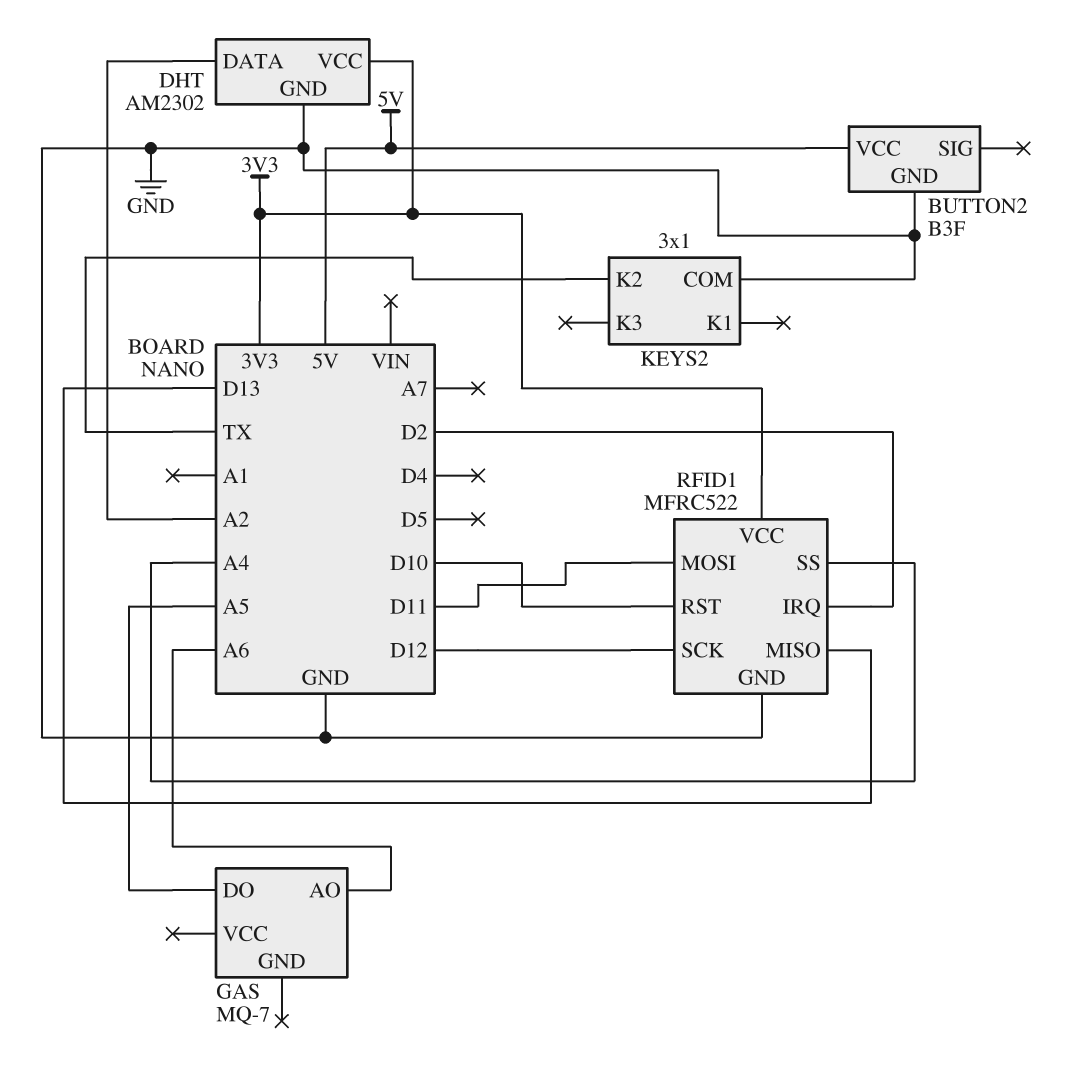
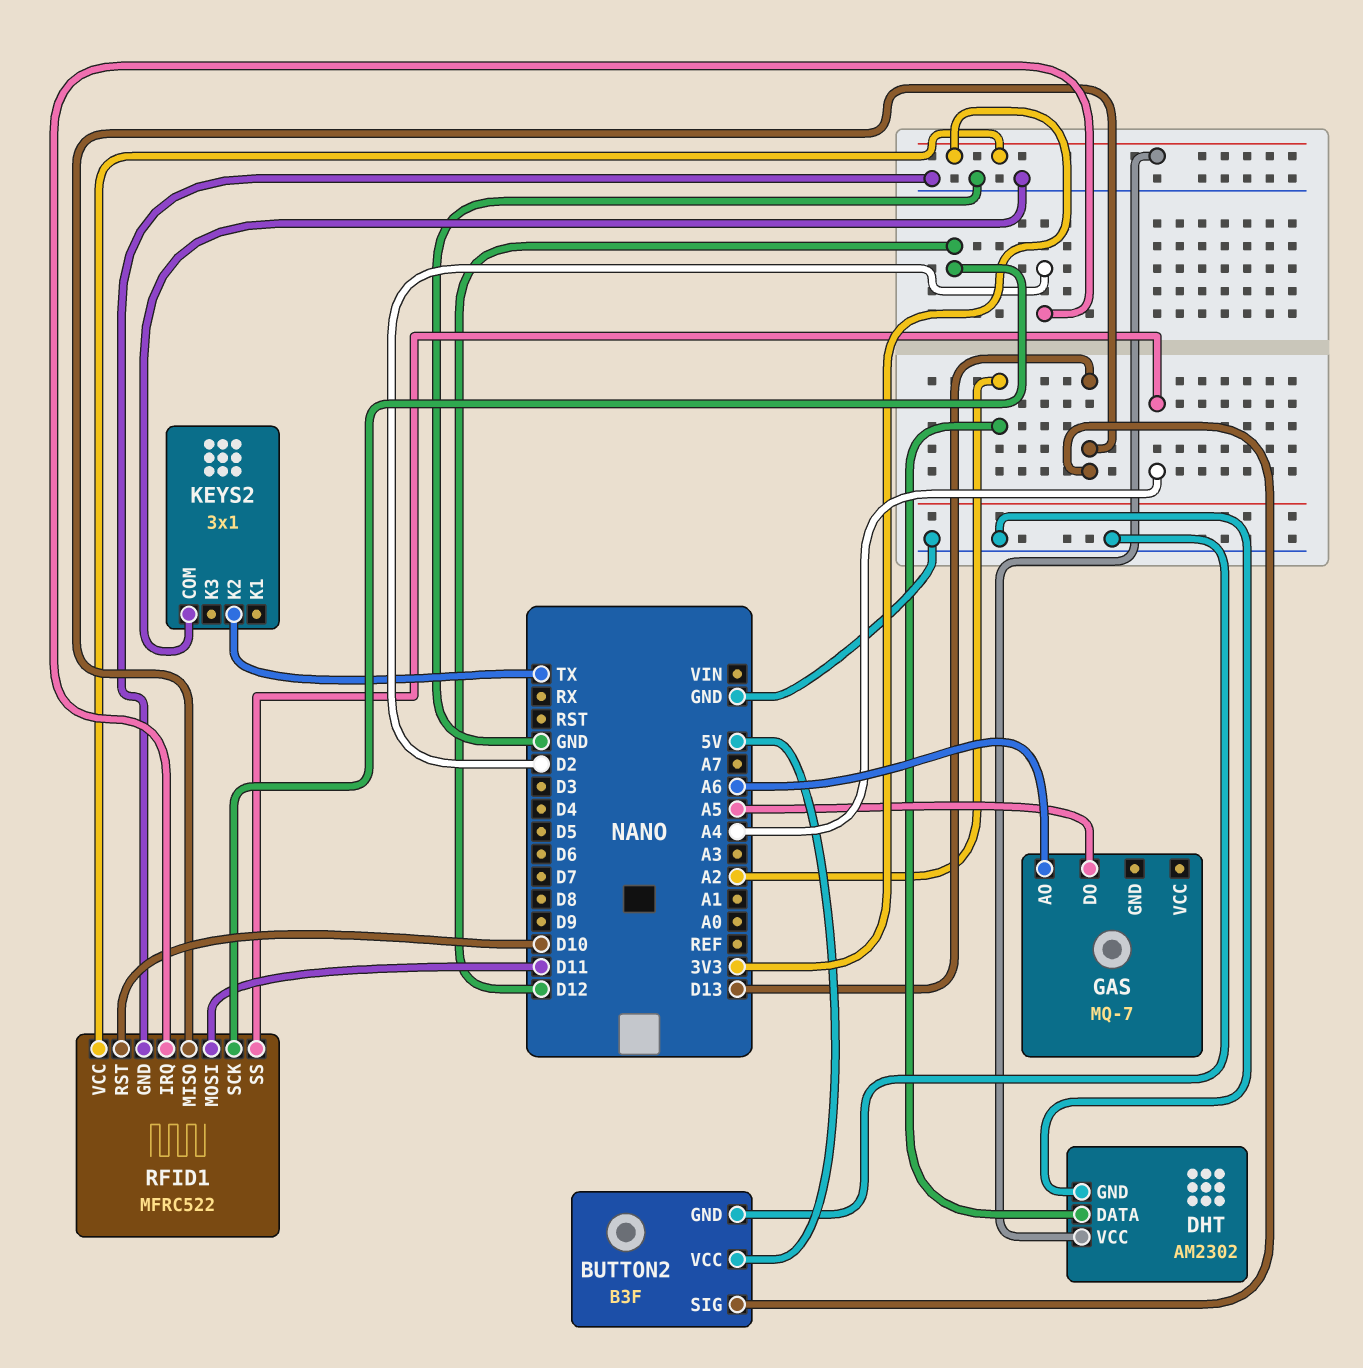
BUTTON2 pin SIG: none -> D13

